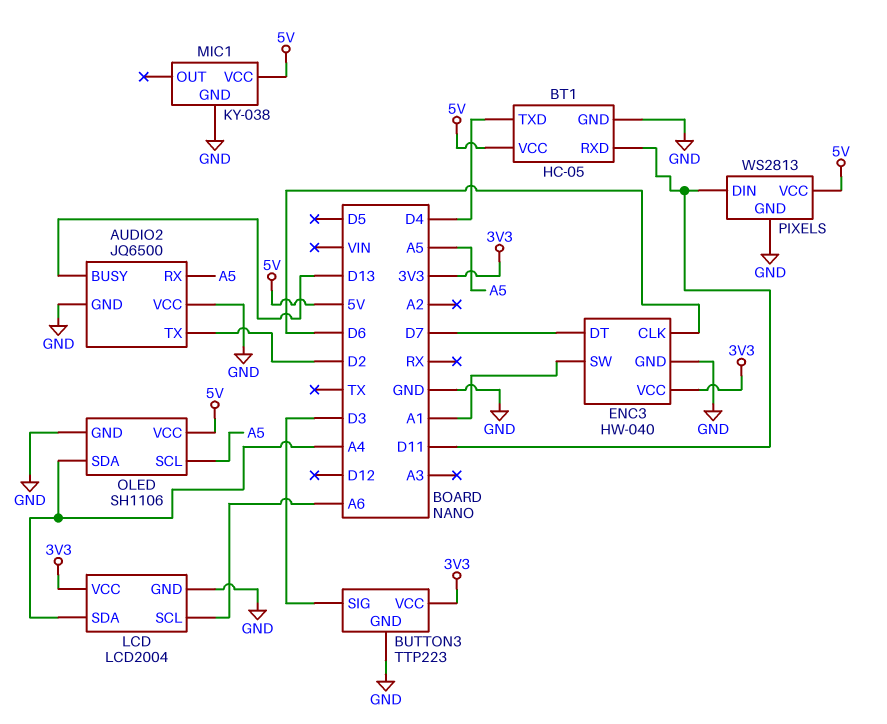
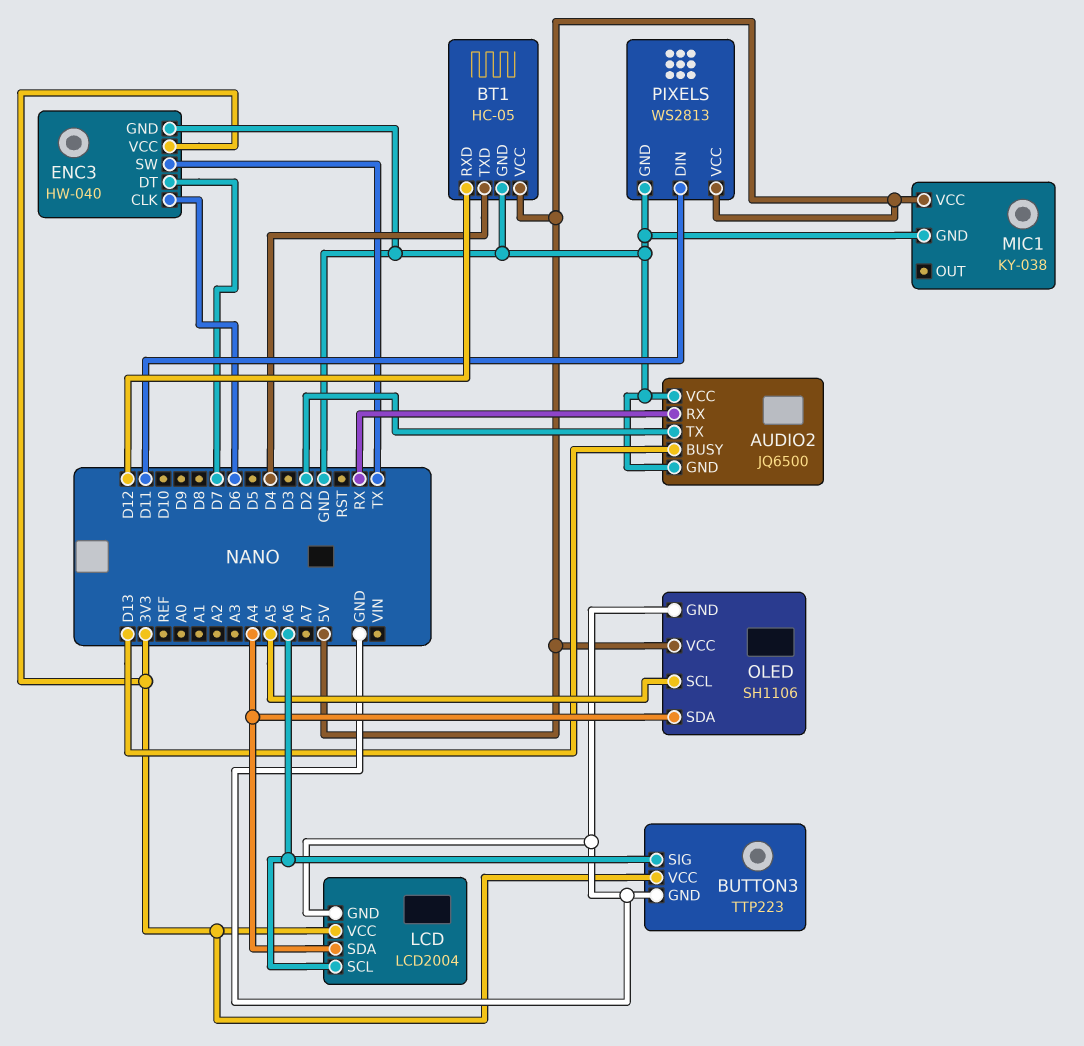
AUDIO2 pin RX: A5 -> RX
BT1 pin RXD: D11 -> D12
BUTTON3 pin SIG: D3 -> A6
ENC3 pin SW: A1 -> TX

